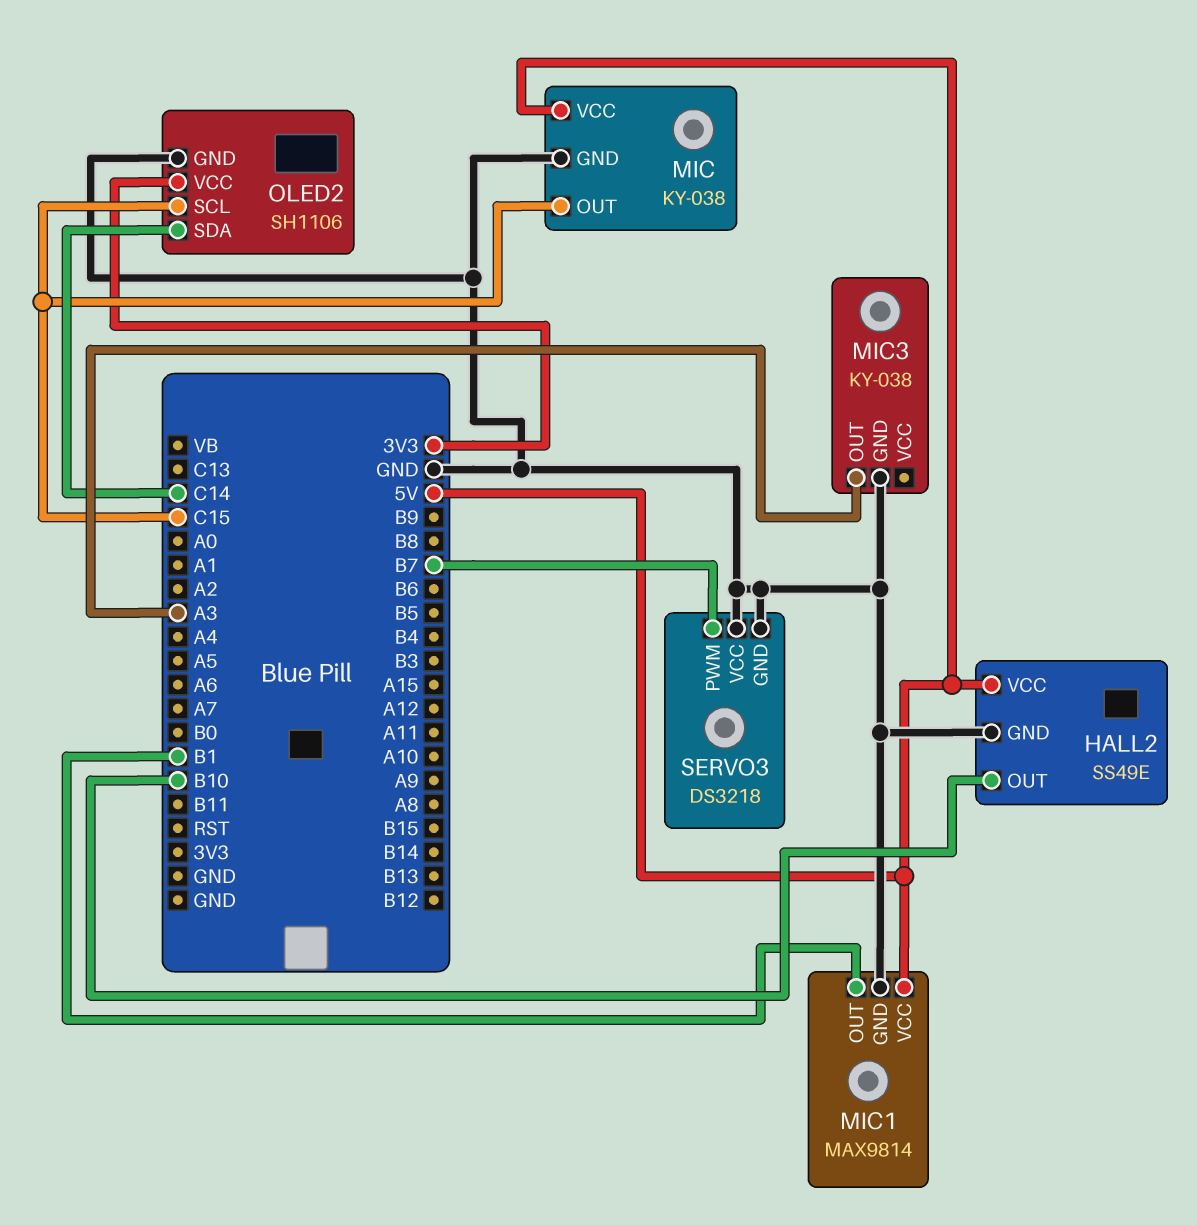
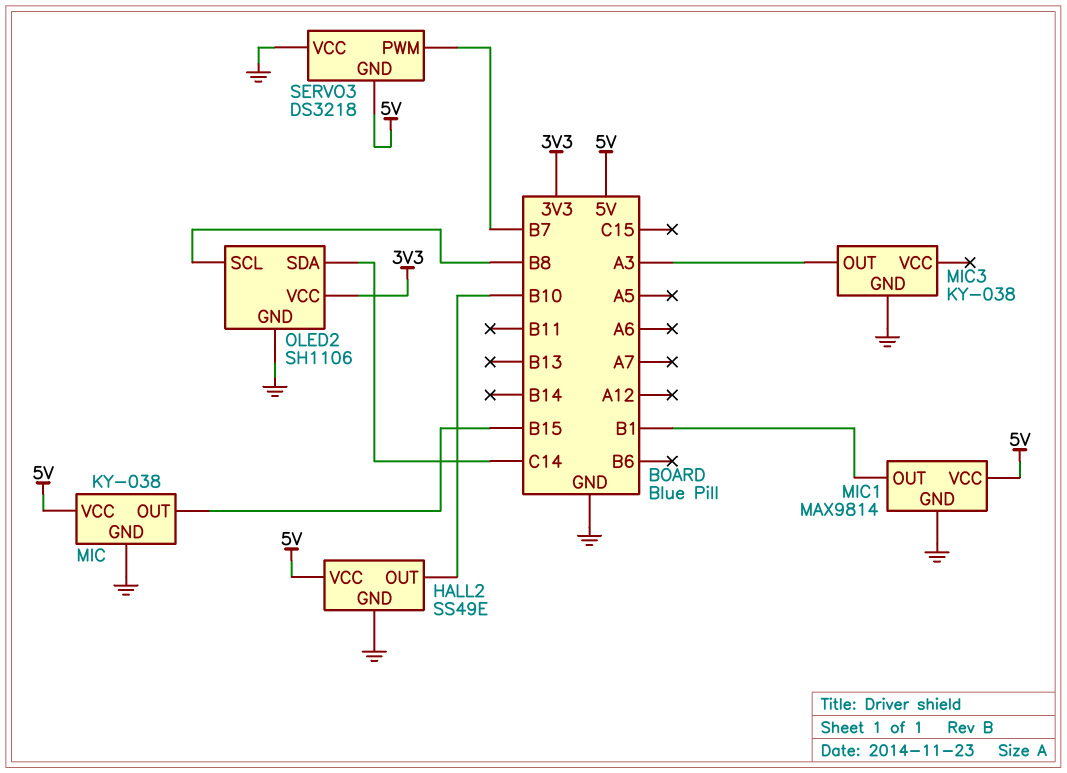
MIC pin OUT: C15 -> B15
OLED2 pin SCL: C15 -> B8
SERVO3 pin GND: GND -> 5V

